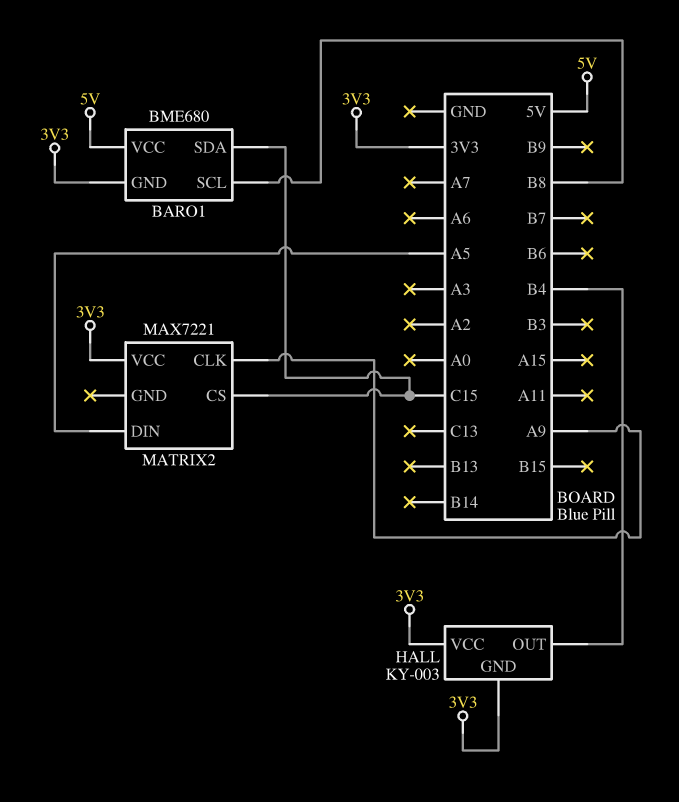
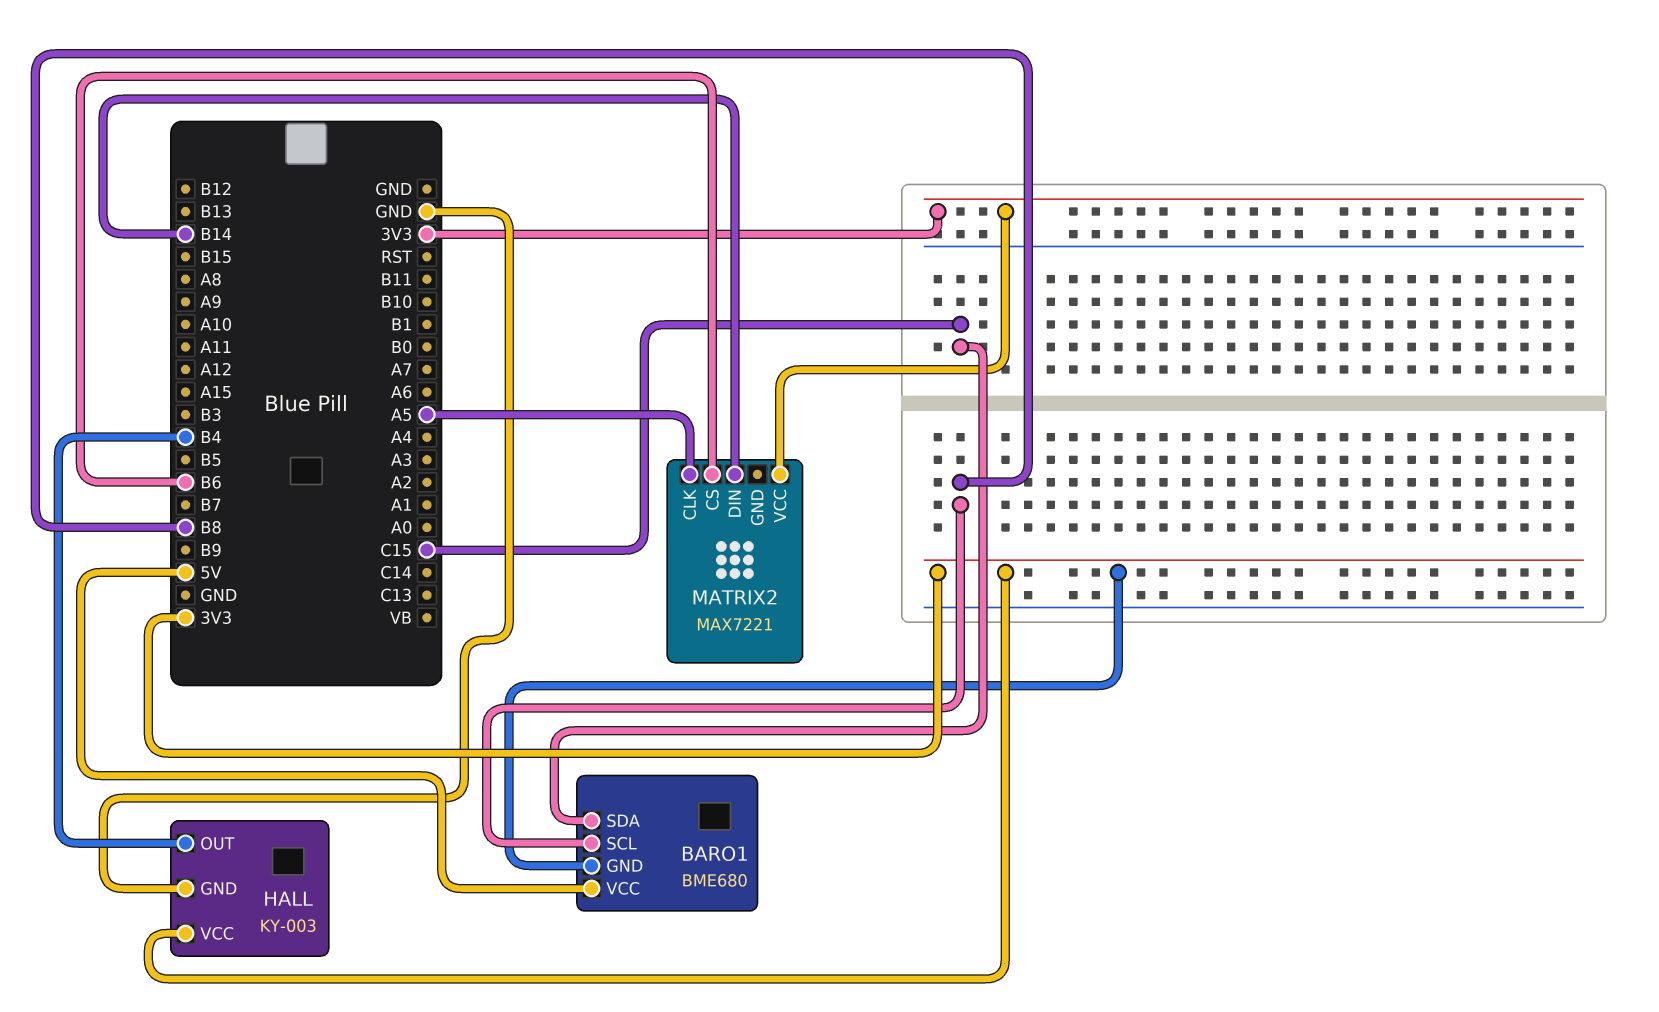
HALL pin GND: 3V3 -> GND
MATRIX2 pin CLK: A9 -> A5
MATRIX2 pin CS: C15 -> B6
MATRIX2 pin DIN: A5 -> B14

